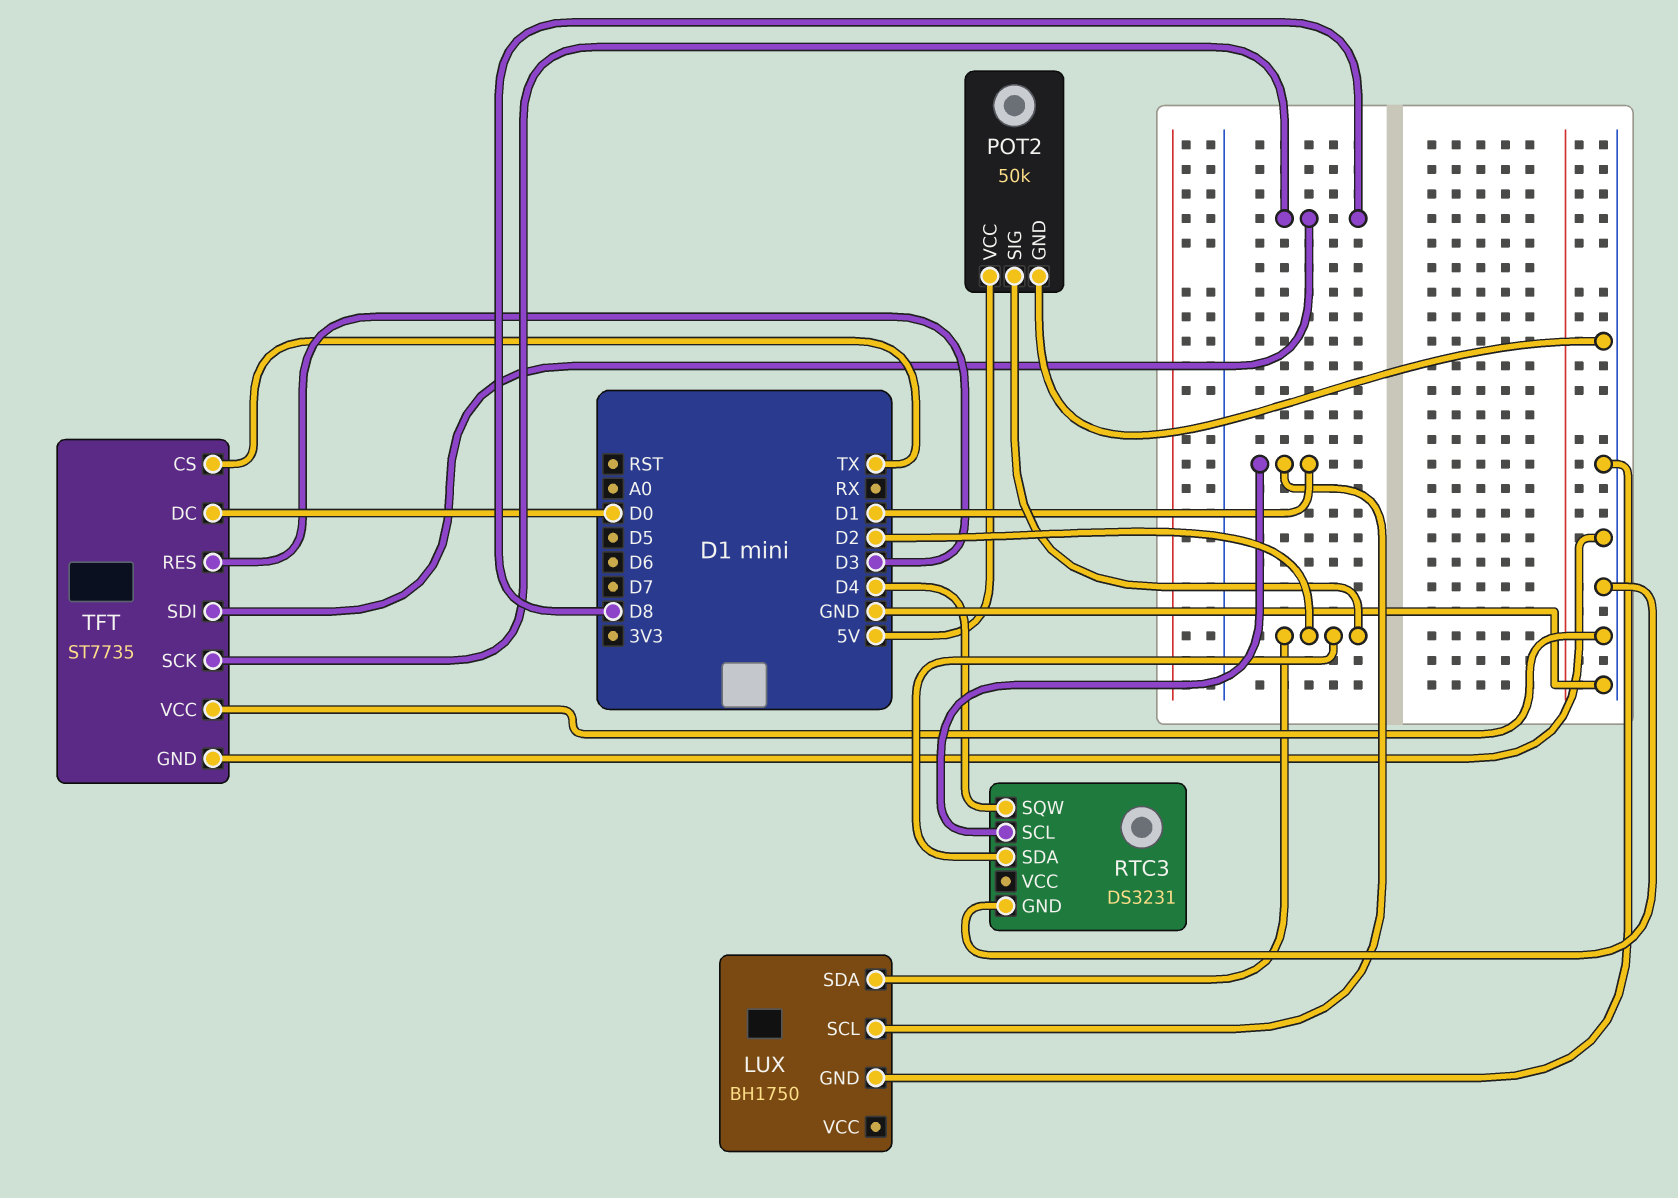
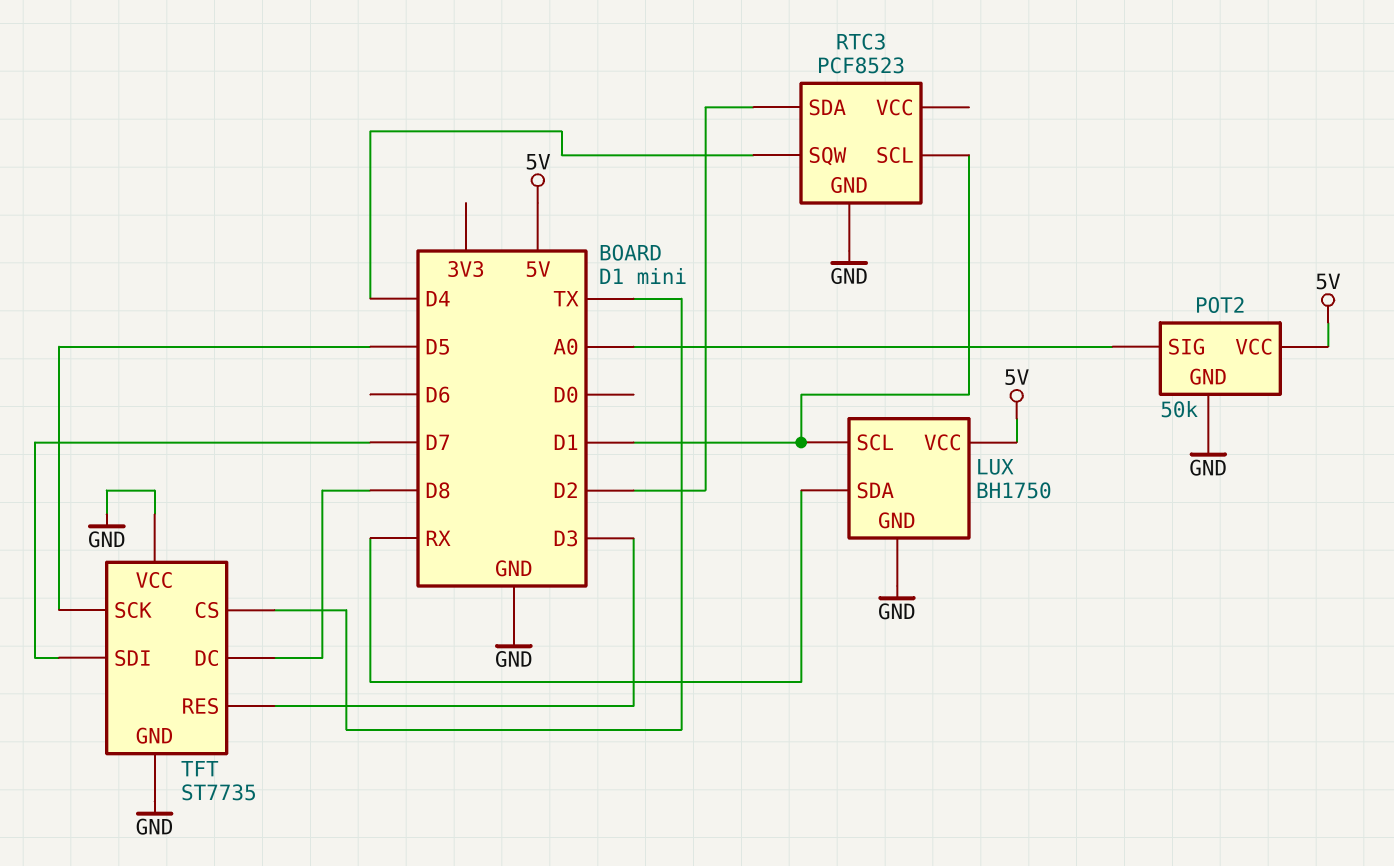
LUX pin SDA: D2 -> RX
LUX pin VCC: none -> 5V
POT2 pin SIG: D2 -> A0
RTC3: DS3231 -> PCF8523
TFT pin DC: D0 -> D8
TFT pin SCK: D8 -> D5
TFT pin SDI: D8 -> D7

